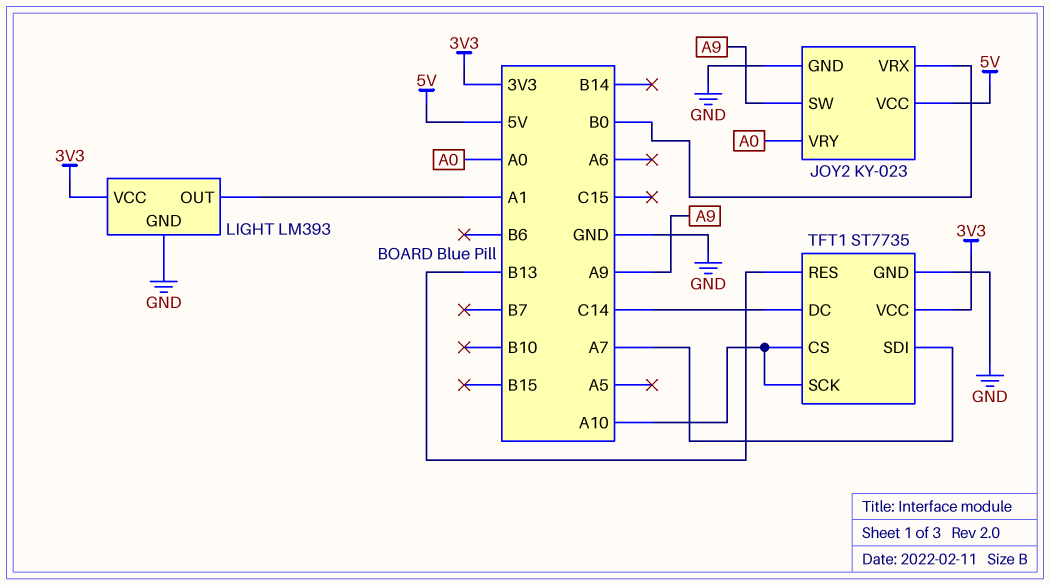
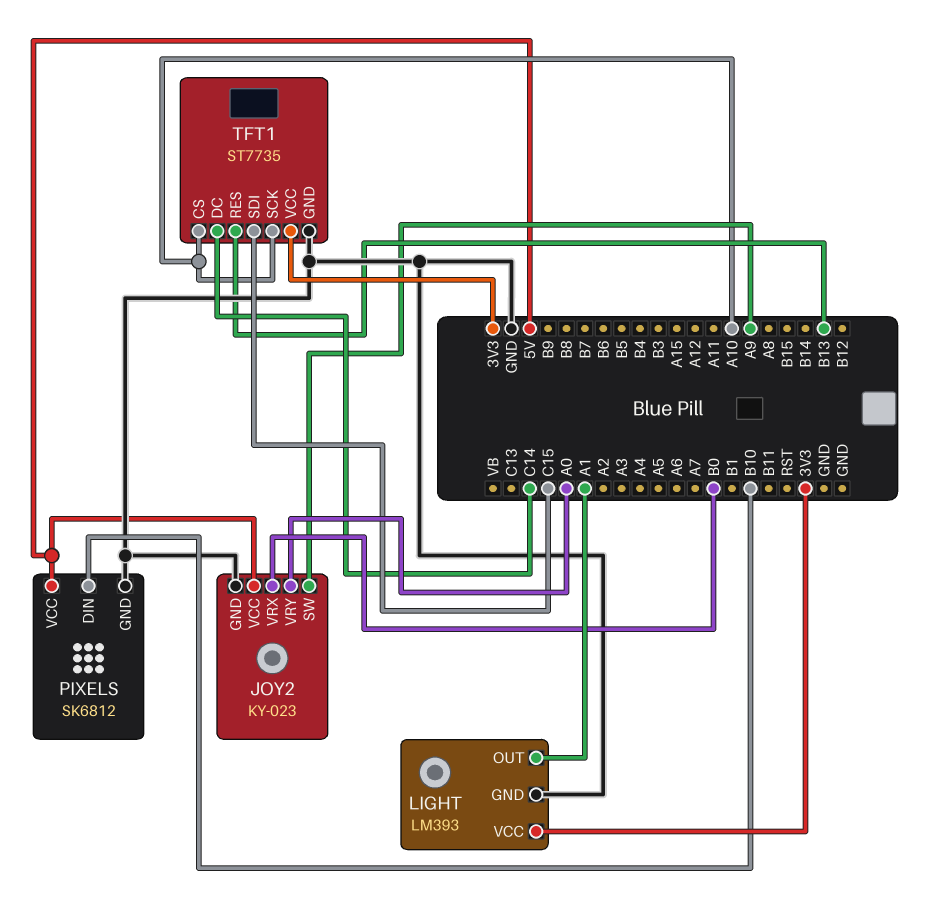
PIXELS: none -> SK6812
PIXELS pin DIN: none -> B10
PIXELS pin GND: none -> GND
PIXELS pin VCC: none -> 5V
TFT1 pin SDI: A7 -> C15

